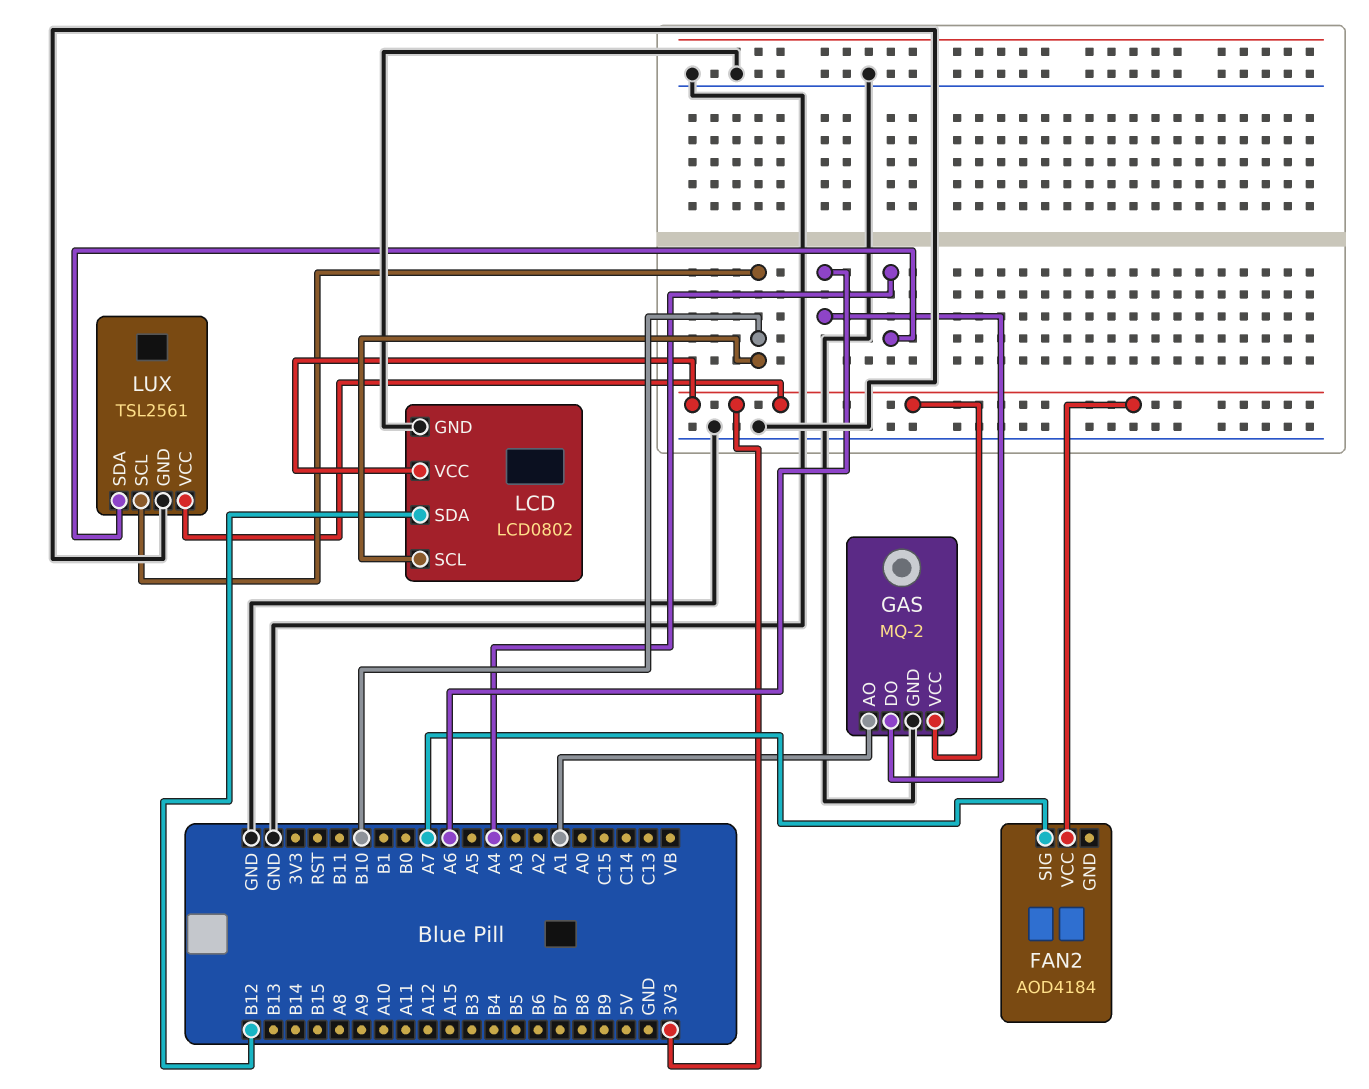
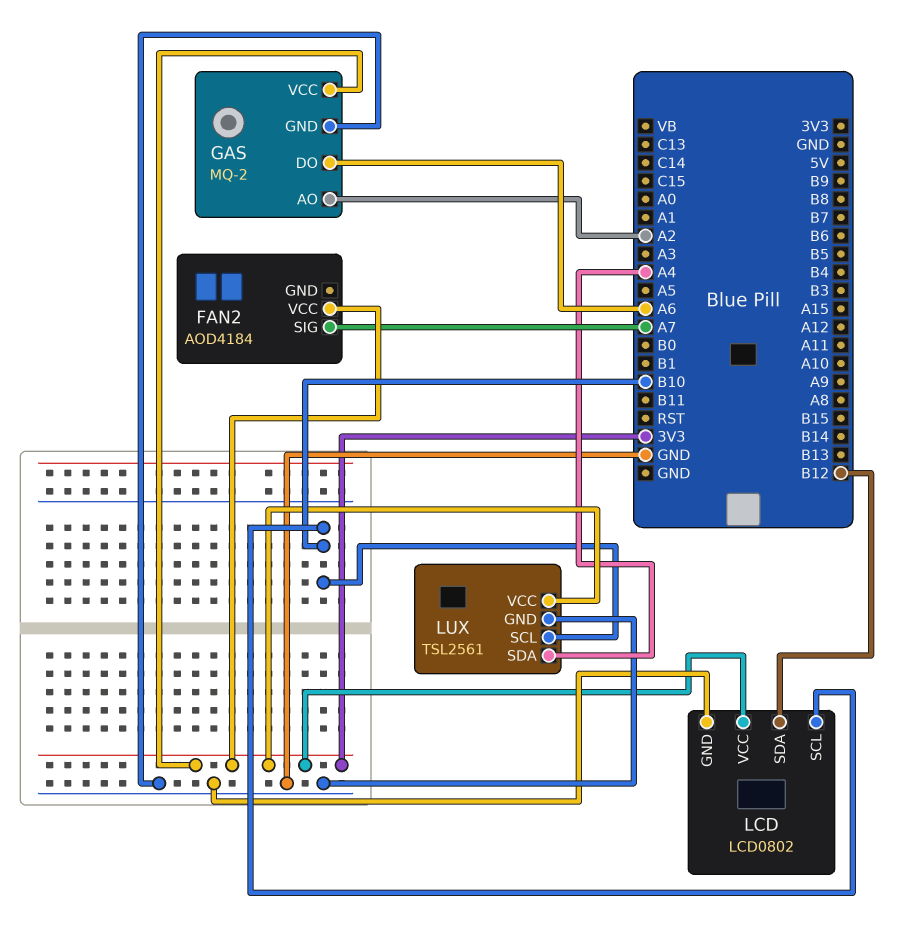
GAS pin AO: A1 -> A2

